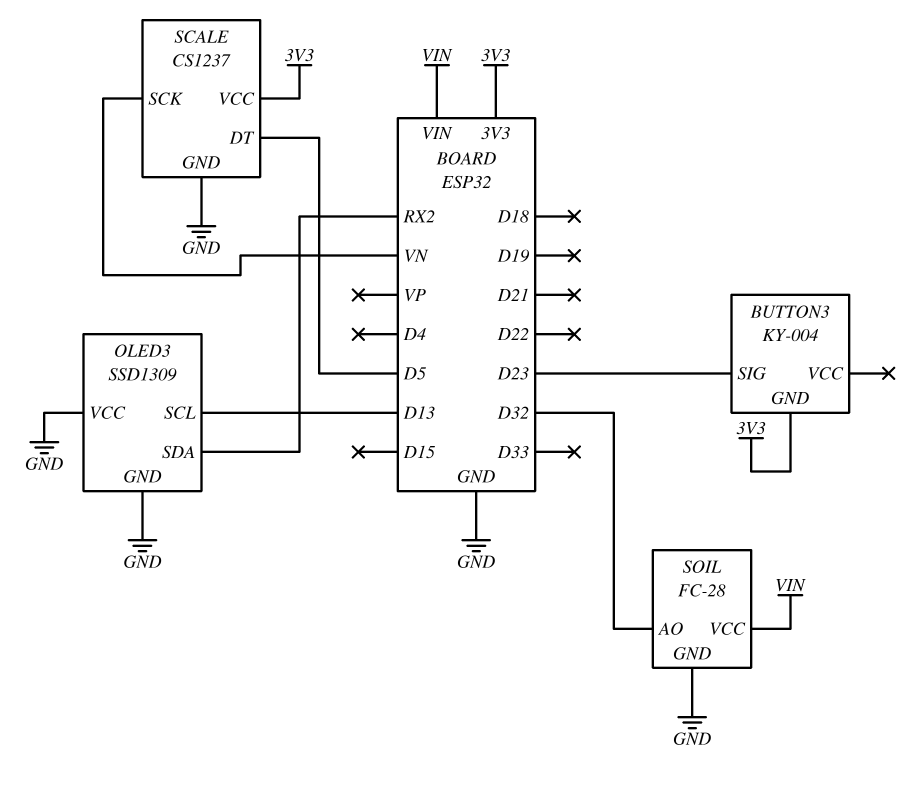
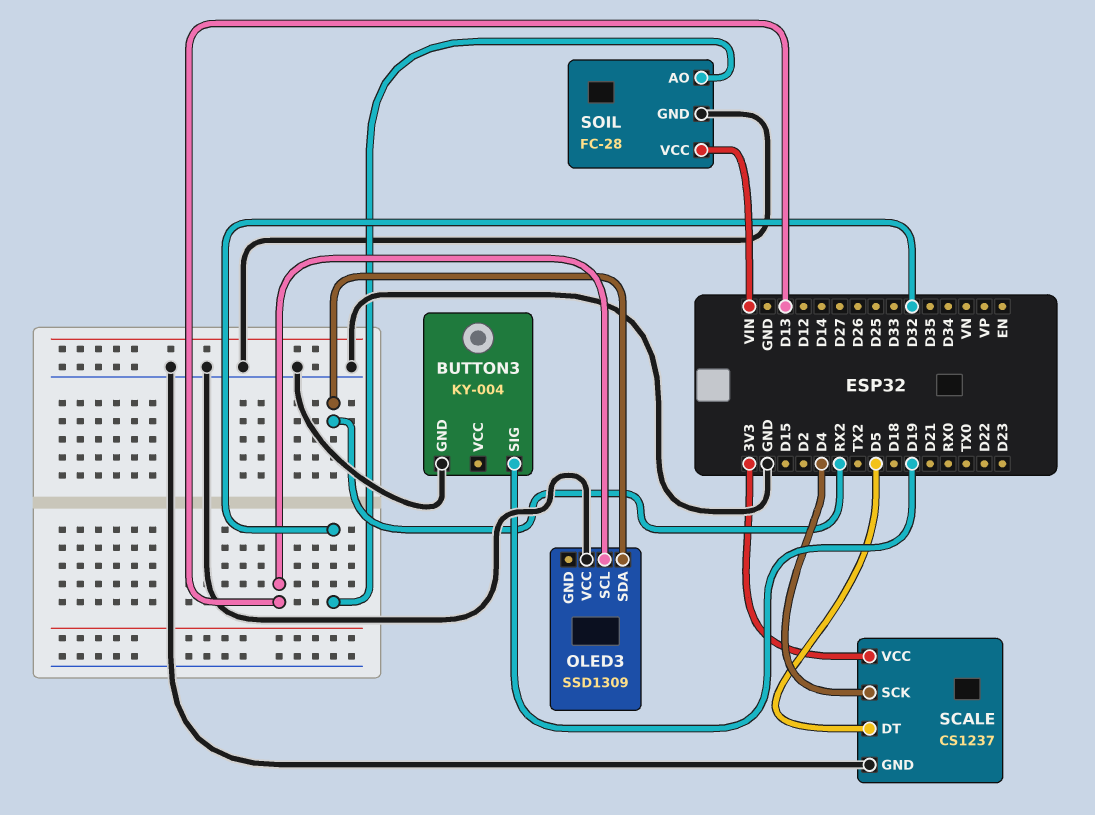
BUTTON3 pin GND: 3V3 -> GND
BUTTON3 pin SIG: D23 -> D19
OLED3 pin GND: GND -> none
SCALE pin SCK: VN -> D4

